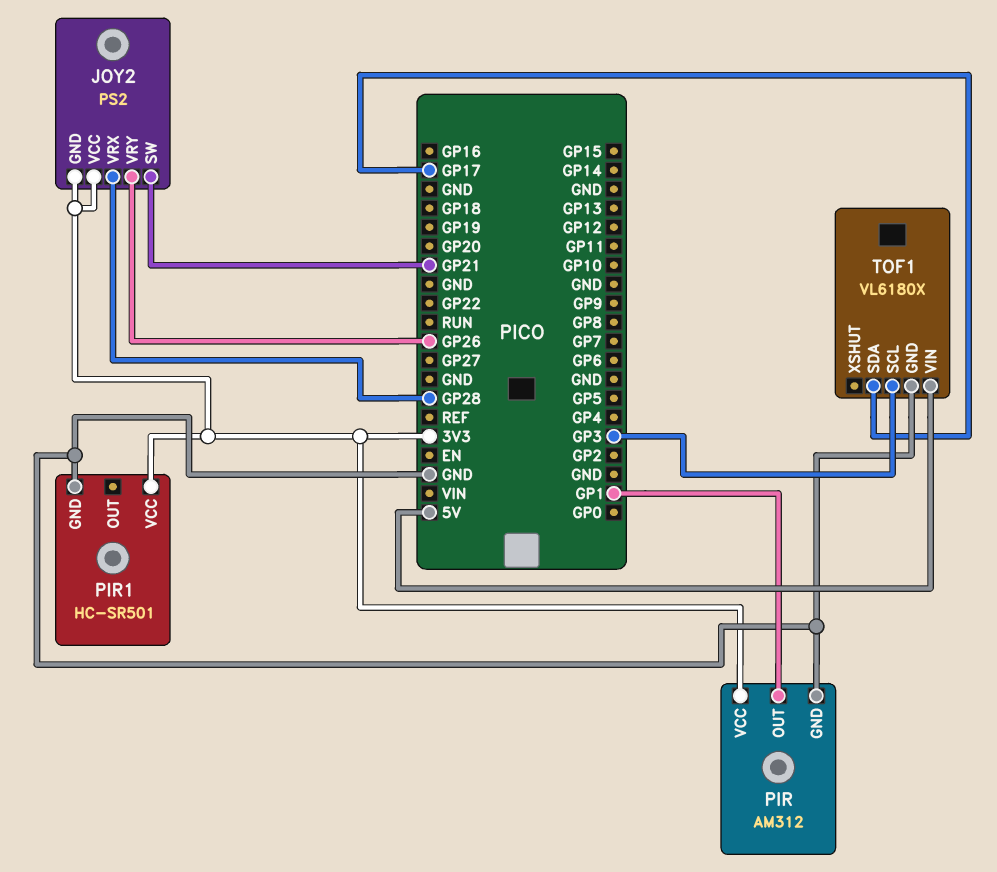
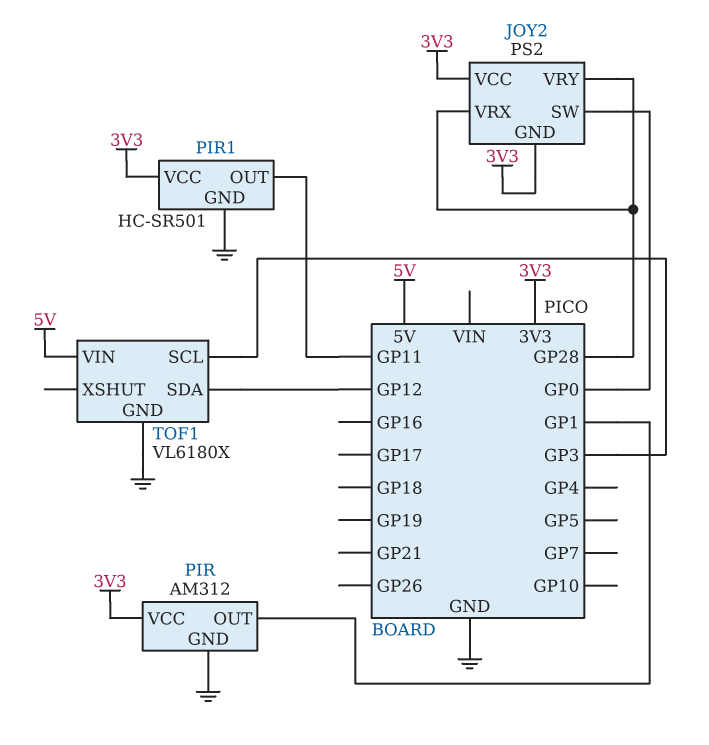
JOY2 pin SW: GP21 -> GP0
JOY2 pin VRY: GP26 -> GP28
PIR1 pin OUT: none -> GP11
TOF1 pin SDA: GP17 -> GP12

